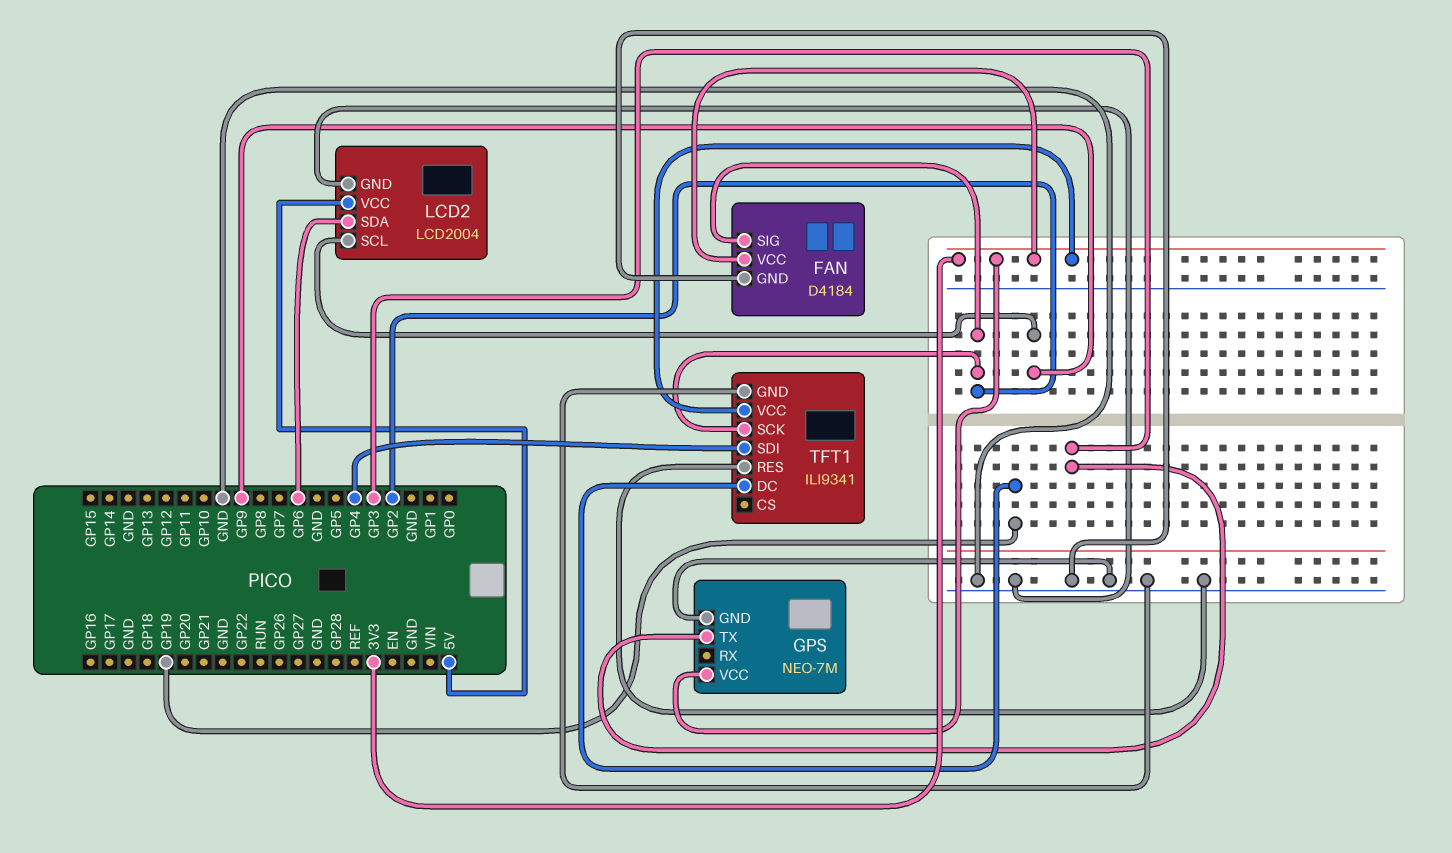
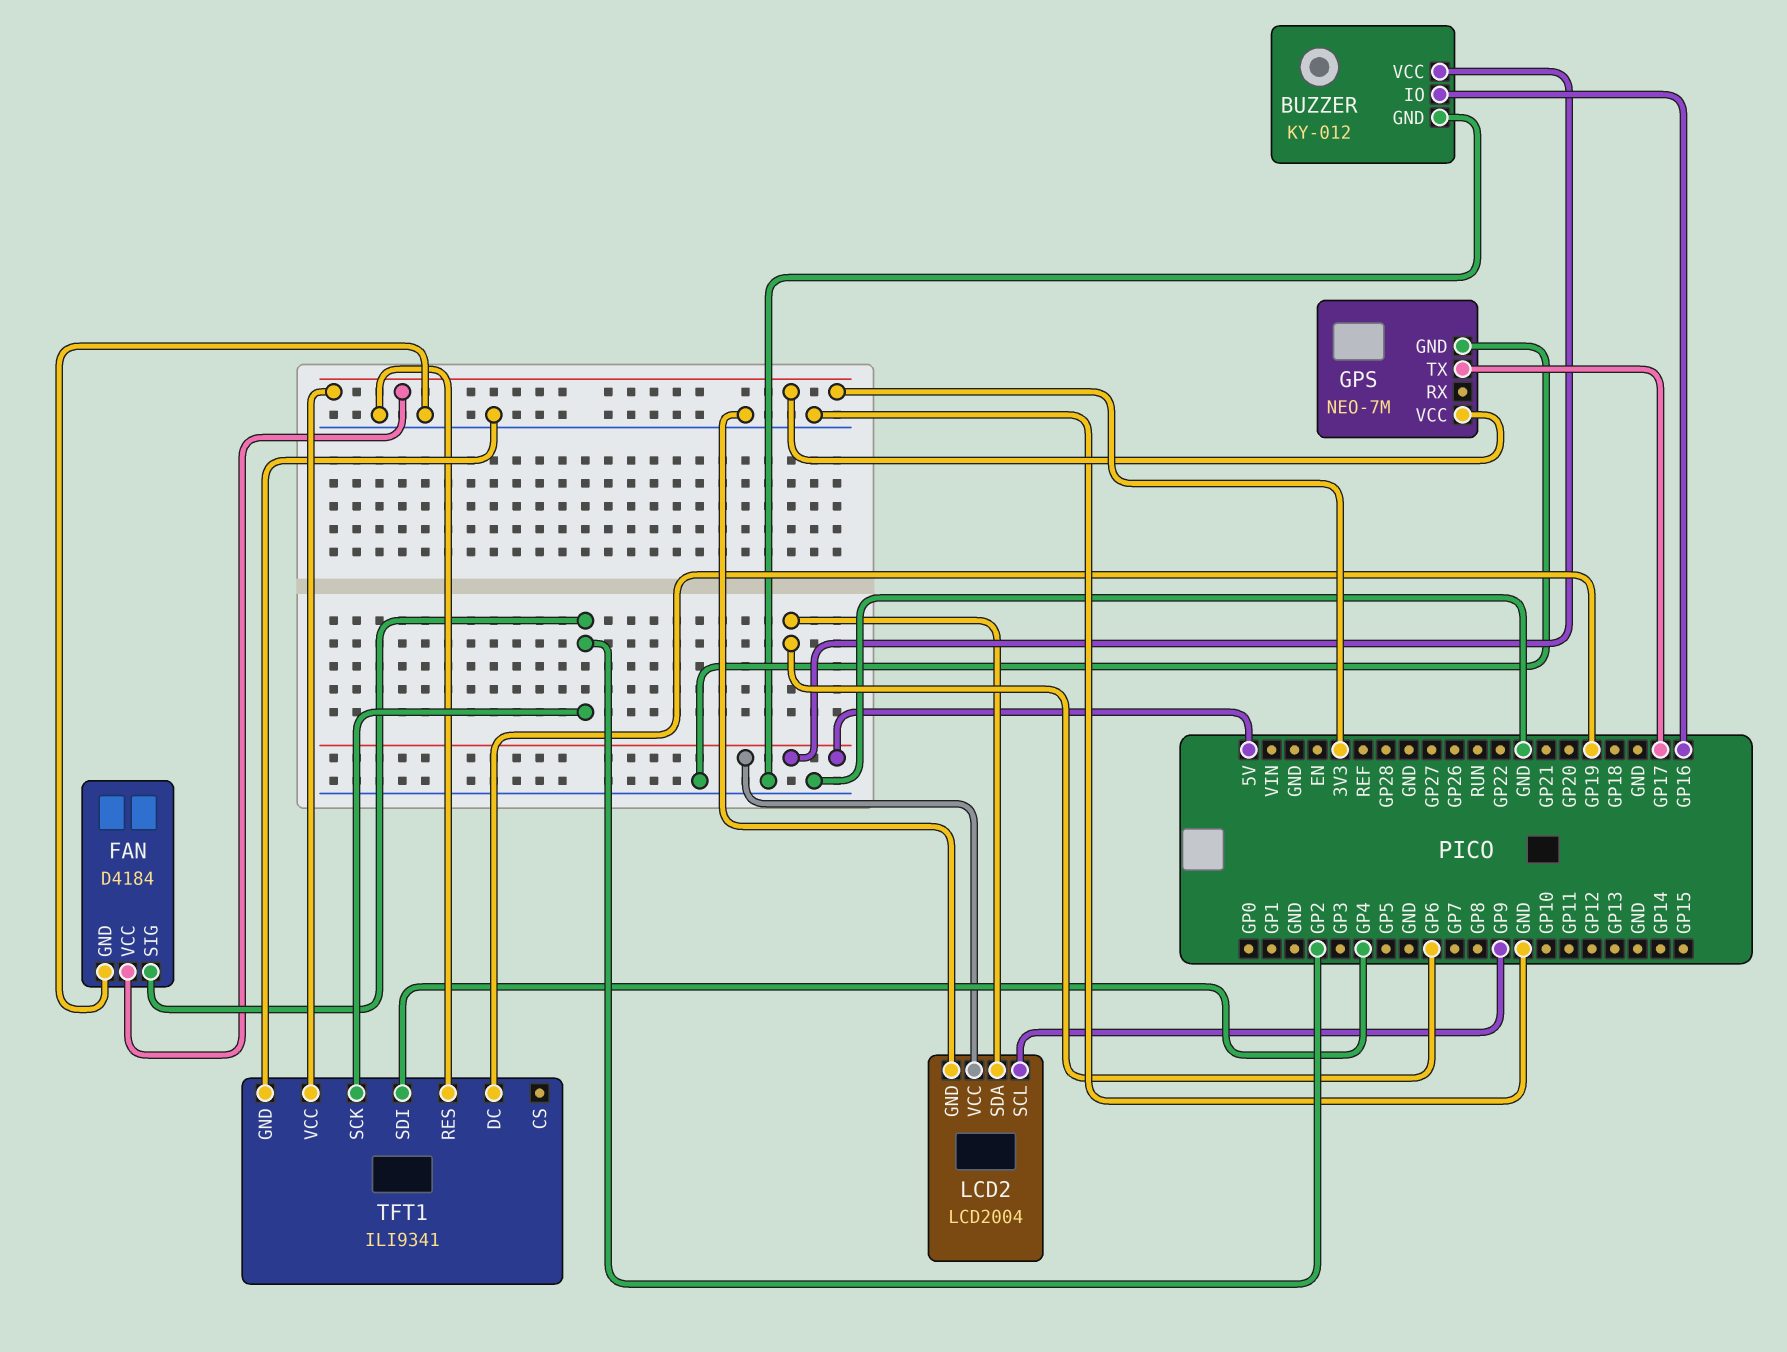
BUZZER: none -> KY-012
BUZZER pin GND: none -> GND
BUZZER pin IO: none -> GP16
BUZZER pin VCC: none -> 5V
GPS pin TX: GP3 -> GP17

